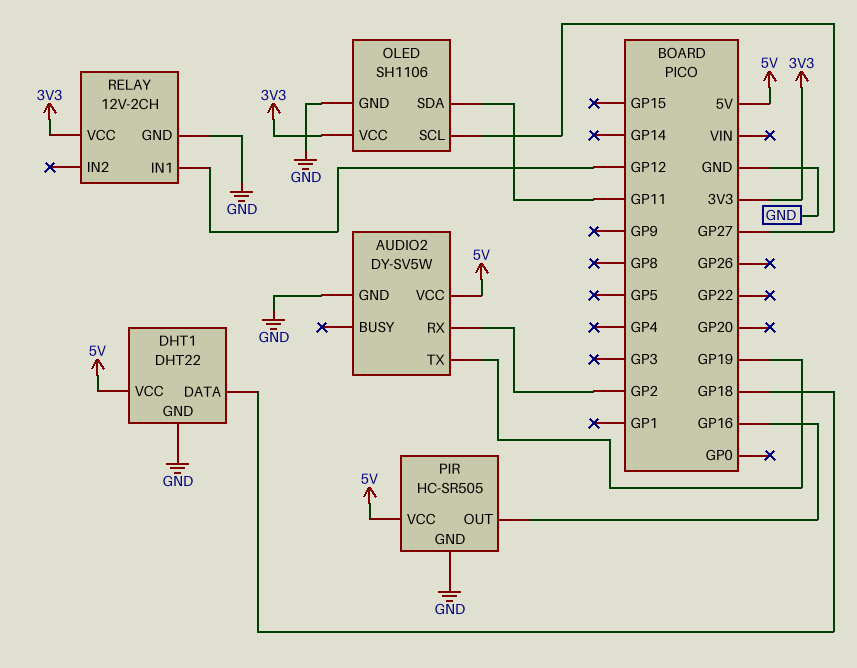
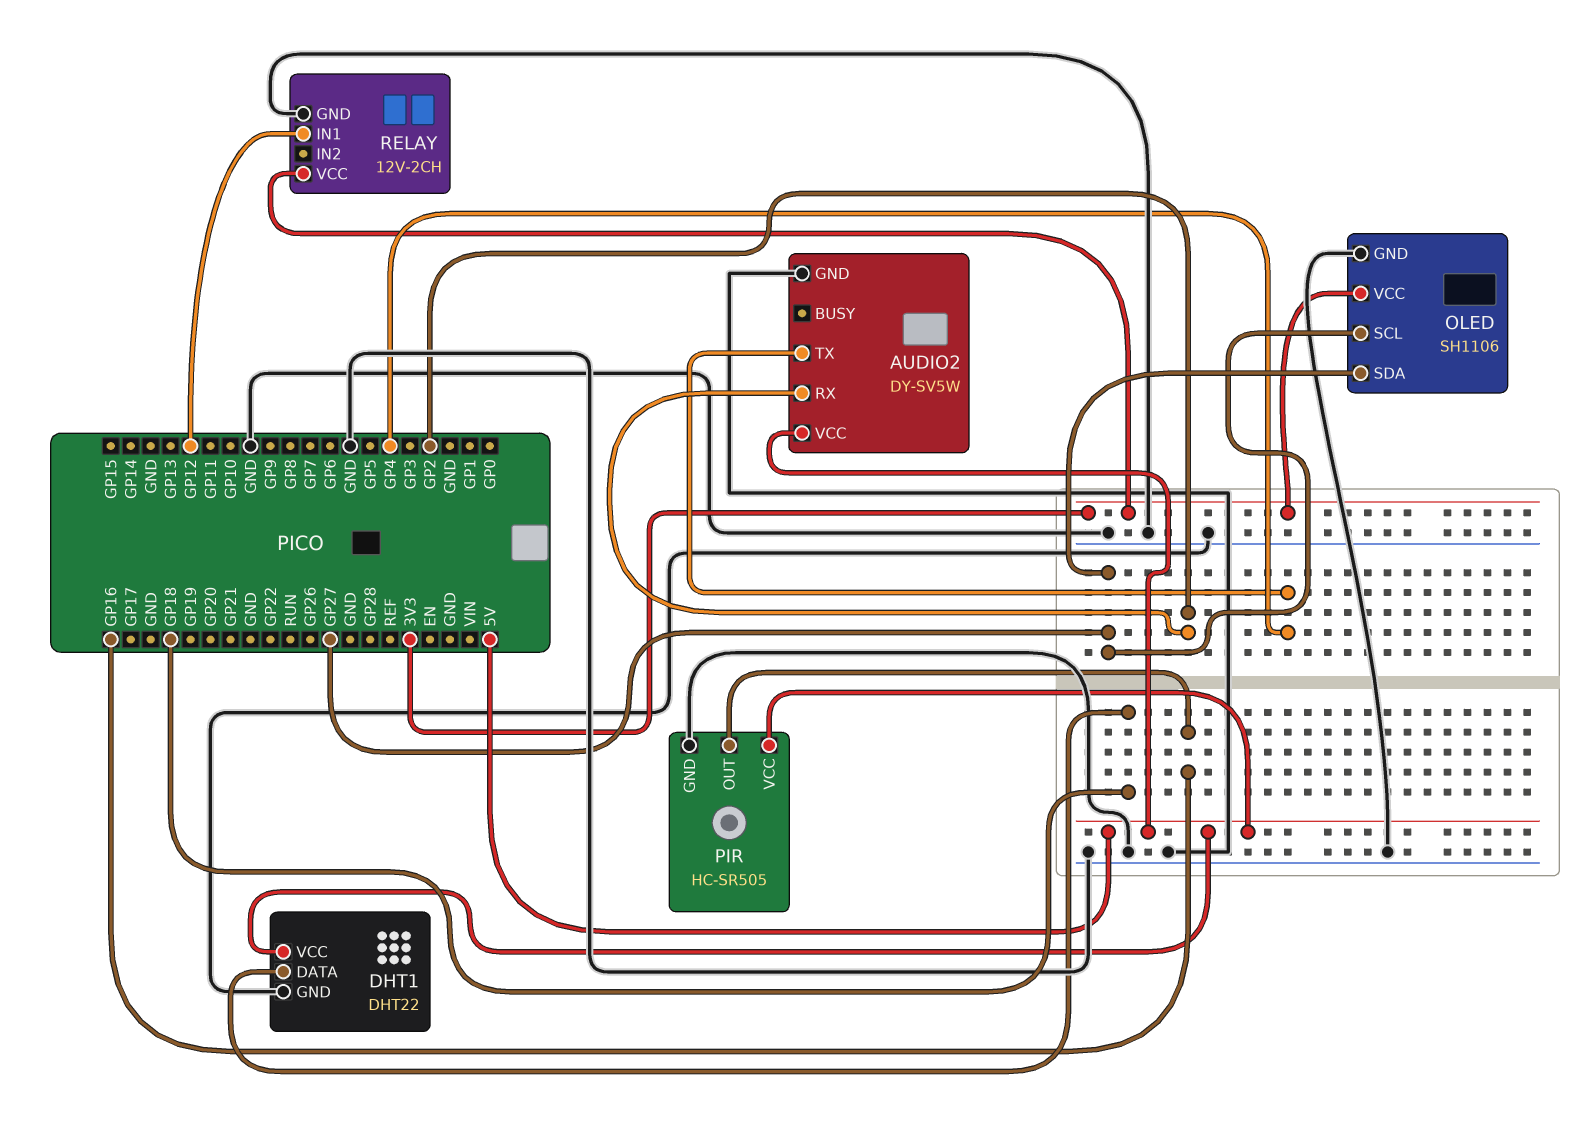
AUDIO2 pin TX: GP19 -> GP4
OLED pin SDA: GP11 -> GP27

